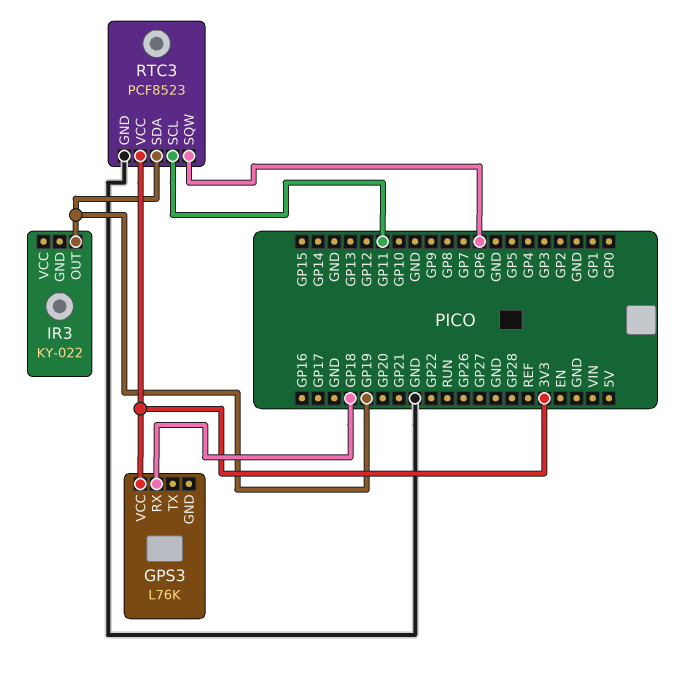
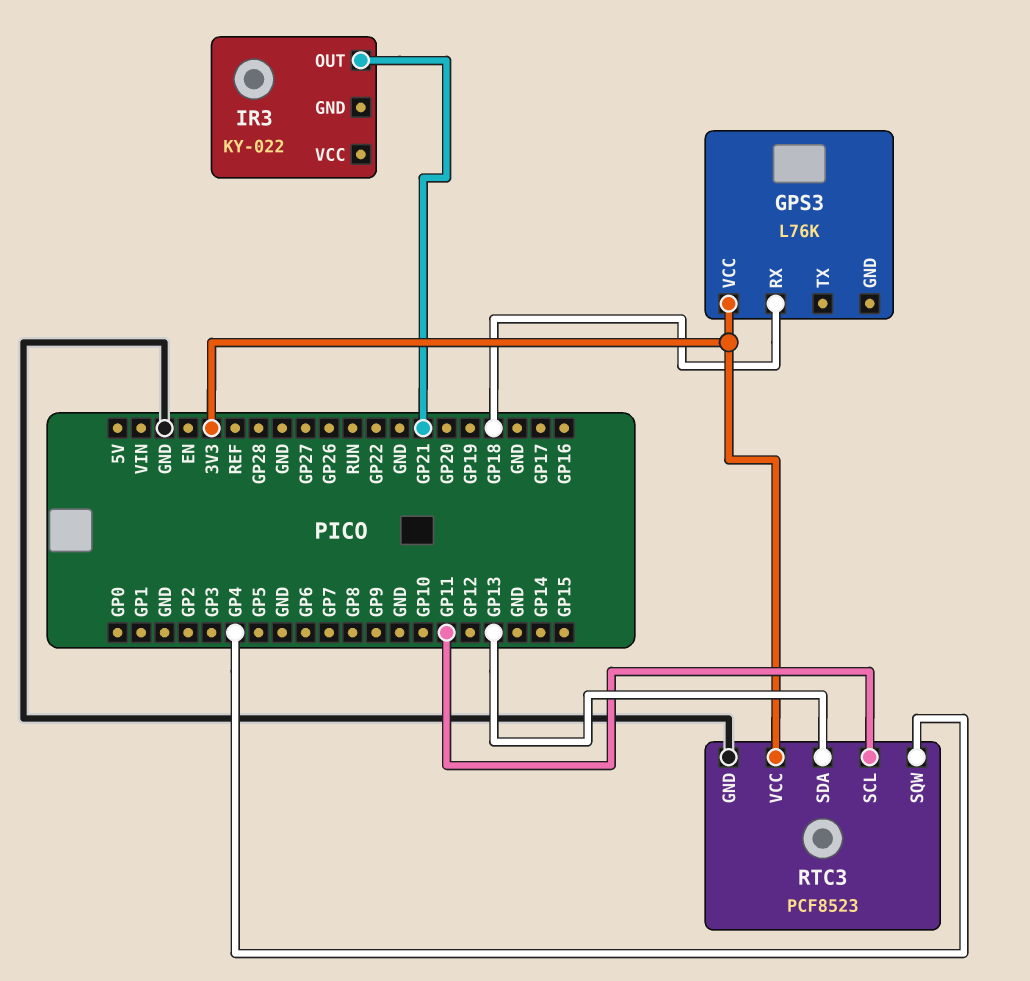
IR3 pin OUT: GP19 -> GP21
RTC3 pin SDA: GP19 -> GP13
RTC3 pin SQW: GP6 -> GP4

